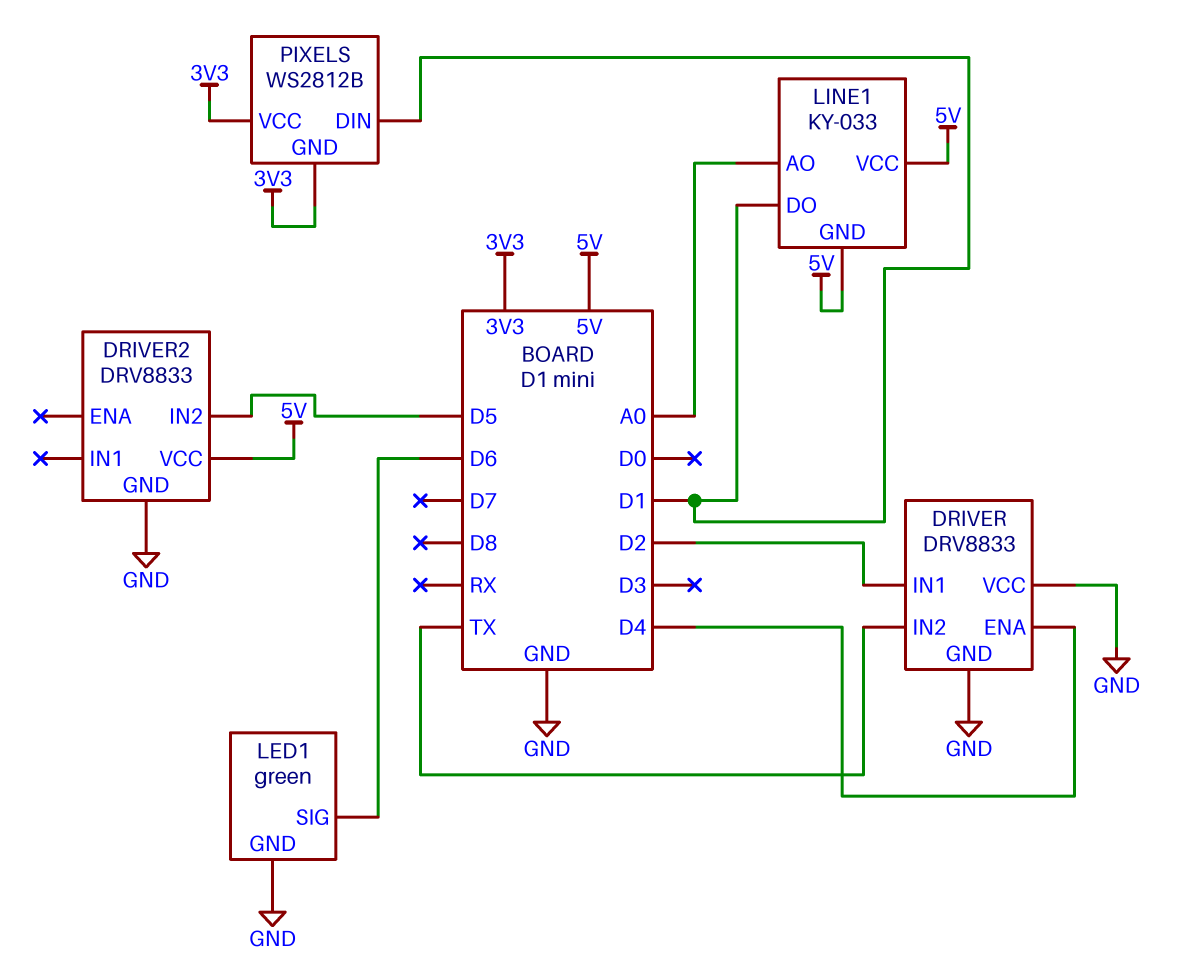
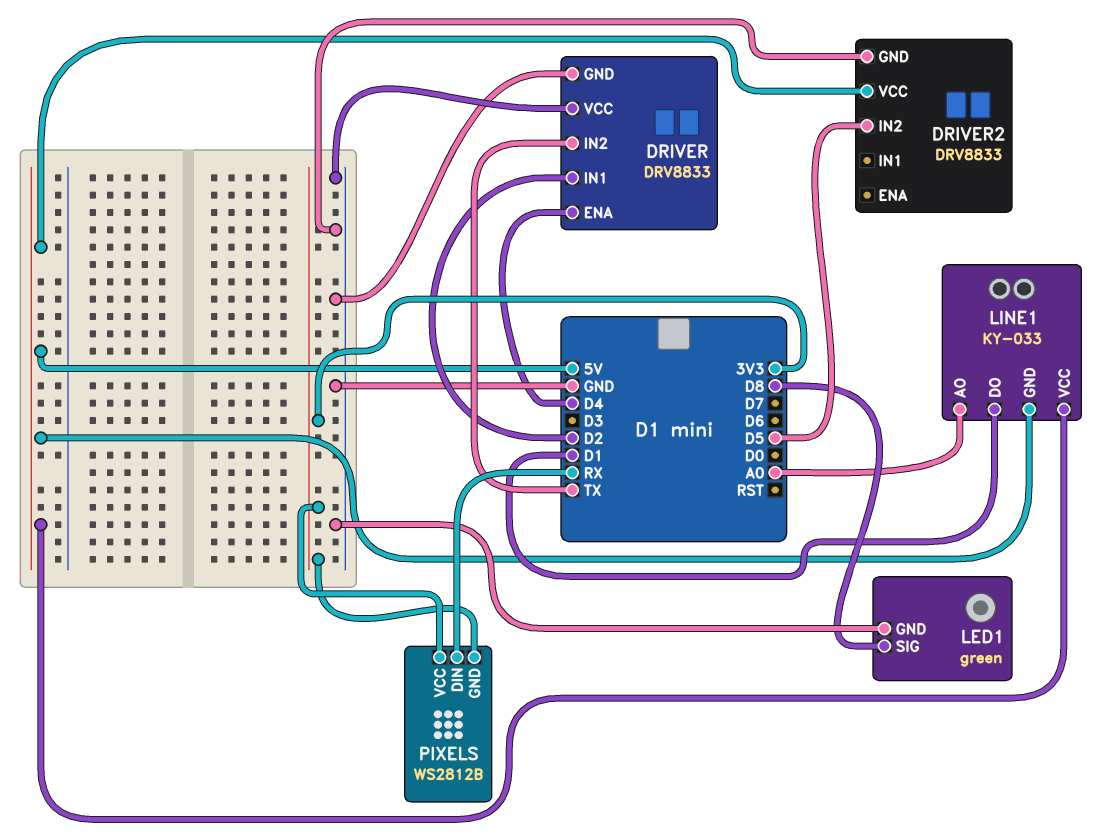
LED1 pin SIG: D6 -> D8
PIXELS pin DIN: D1 -> RX

